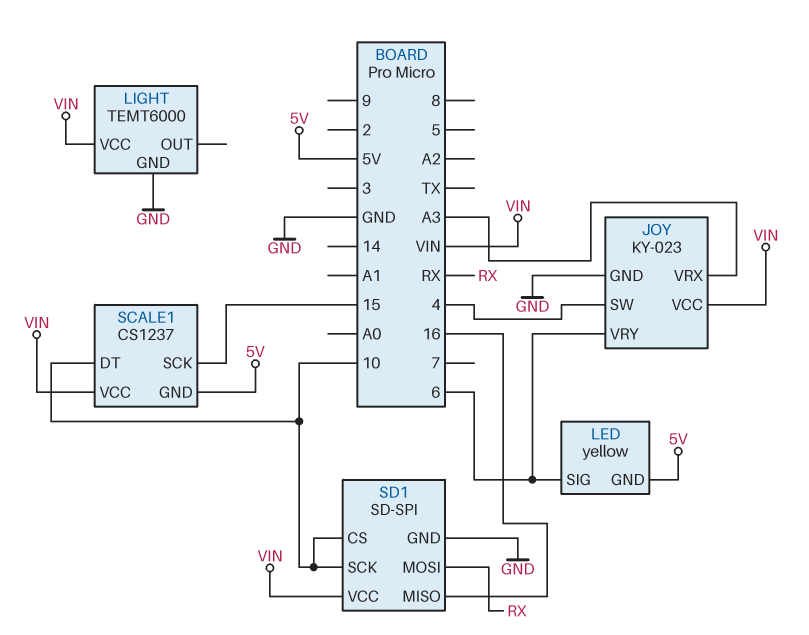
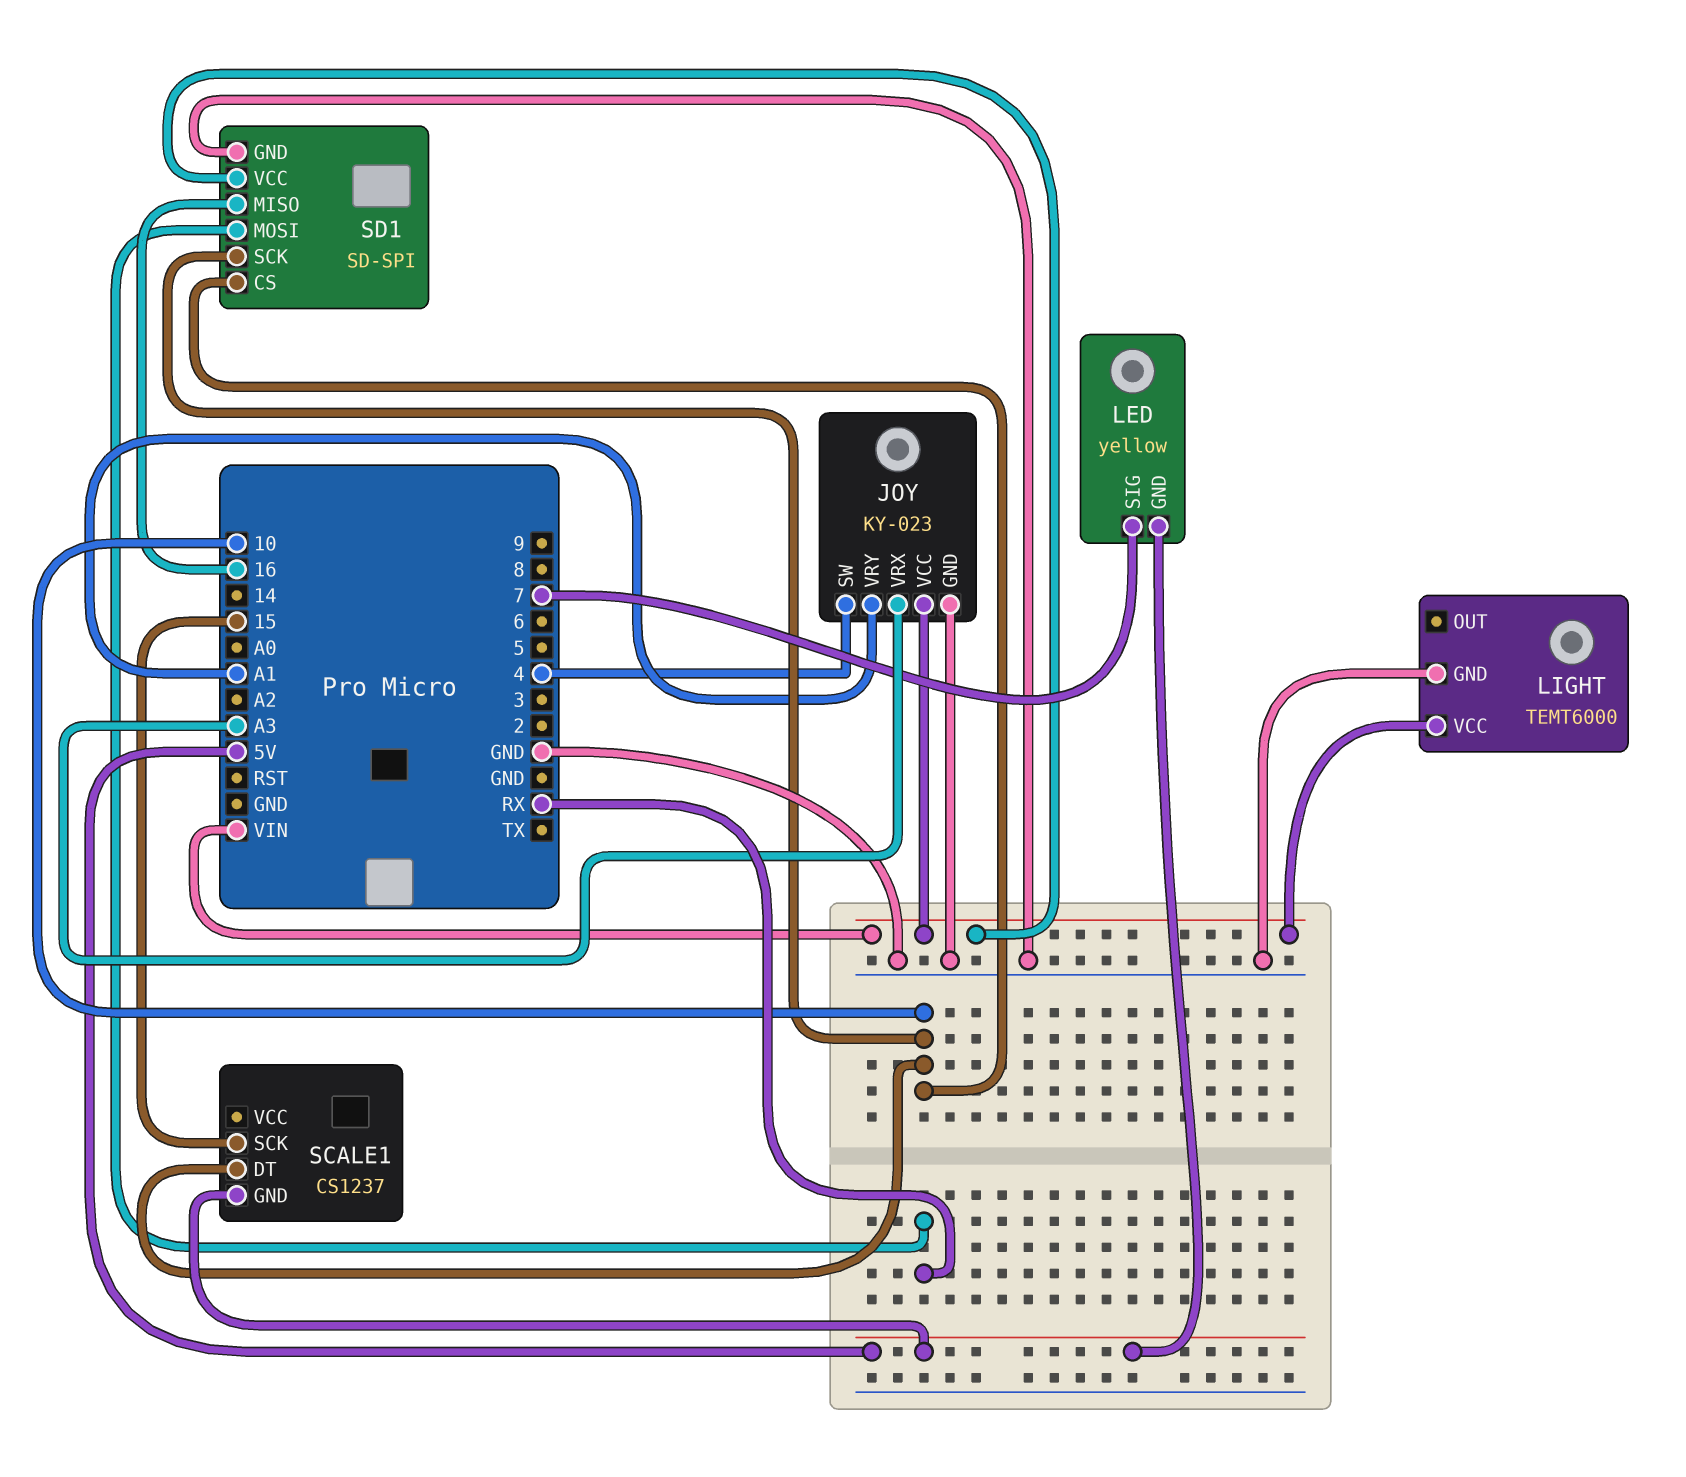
JOY pin VRY: 6 -> A1
LED pin SIG: 6 -> 7
SCALE1 pin VCC: VIN -> none

